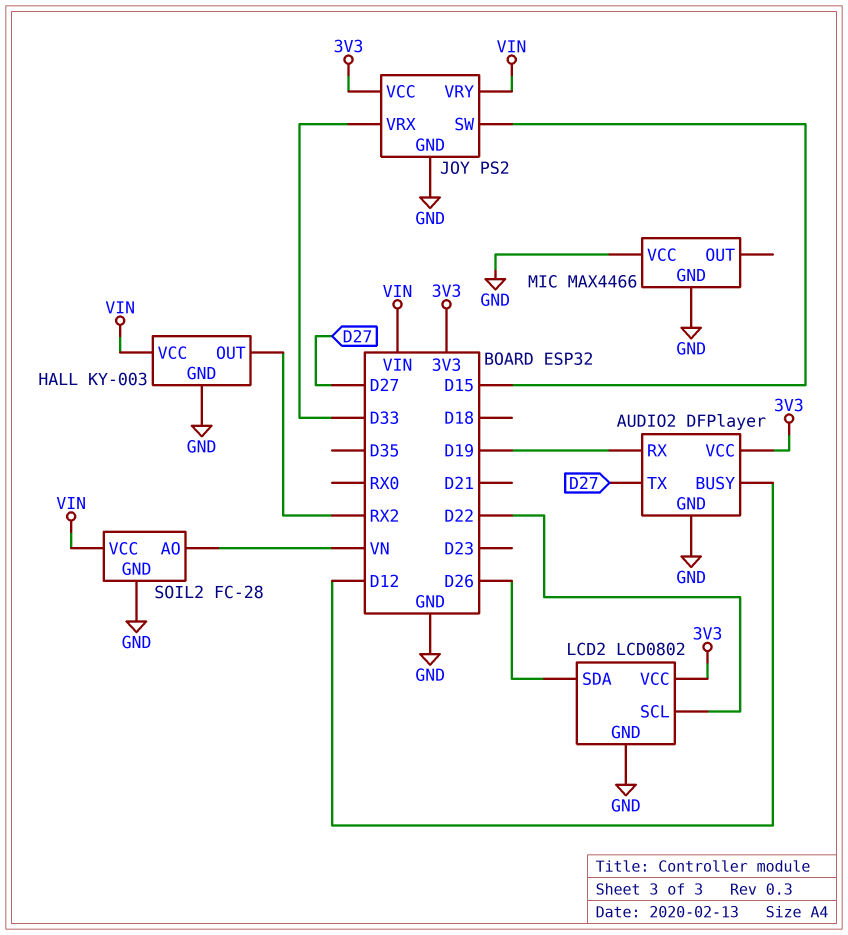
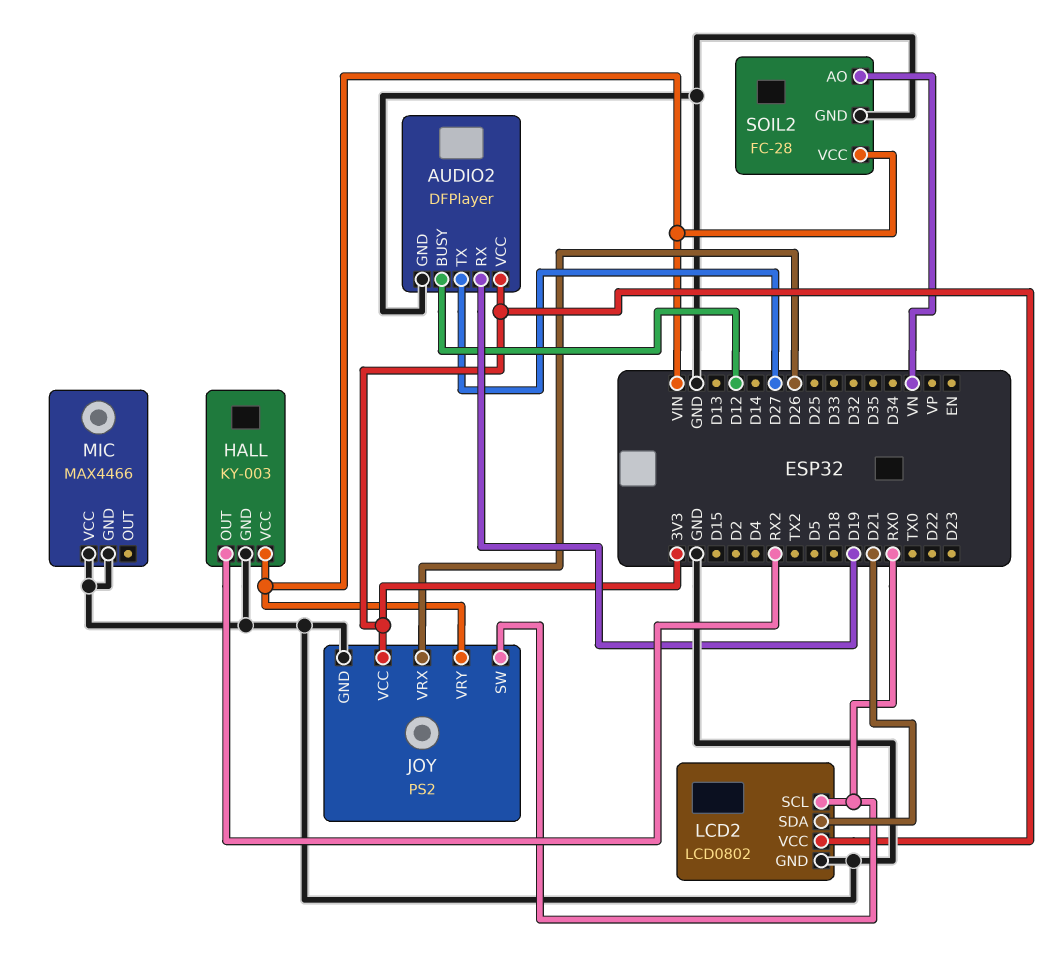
JOY pin SW: D15 -> RX0
JOY pin VRX: D33 -> D26
LCD2 pin SCL: D22 -> RX0
LCD2 pin SDA: D26 -> D21

